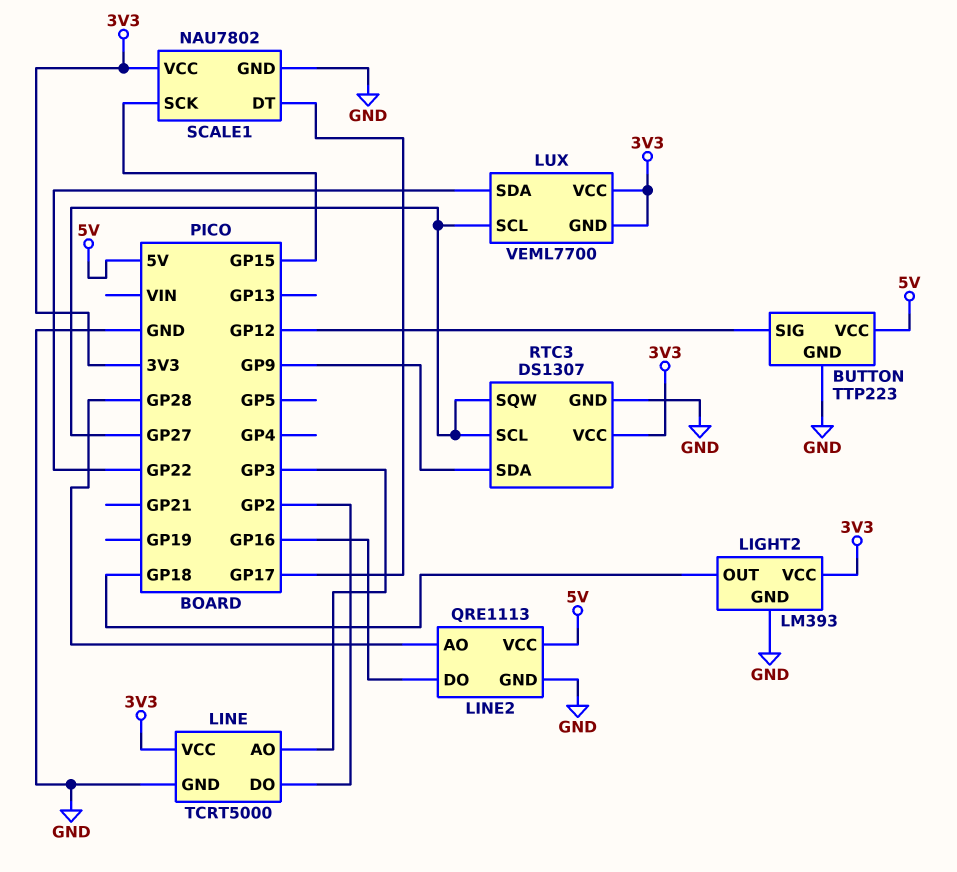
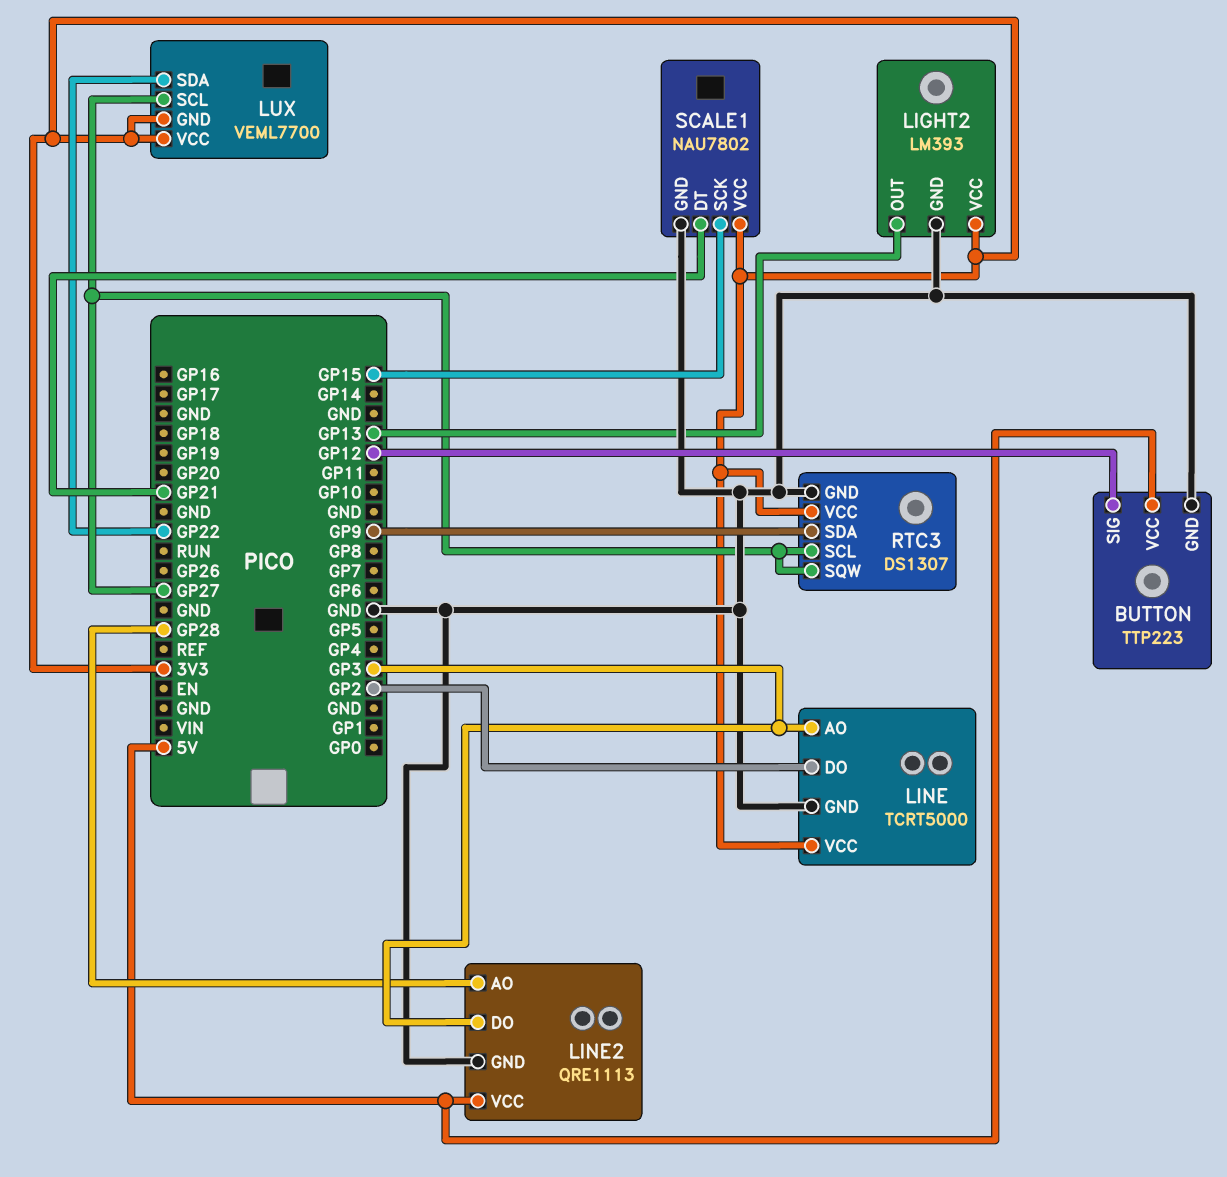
LIGHT2 pin OUT: GP18 -> GP13
LINE2 pin DO: GP16 -> GP3
SCALE1 pin DT: GP17 -> GP21

